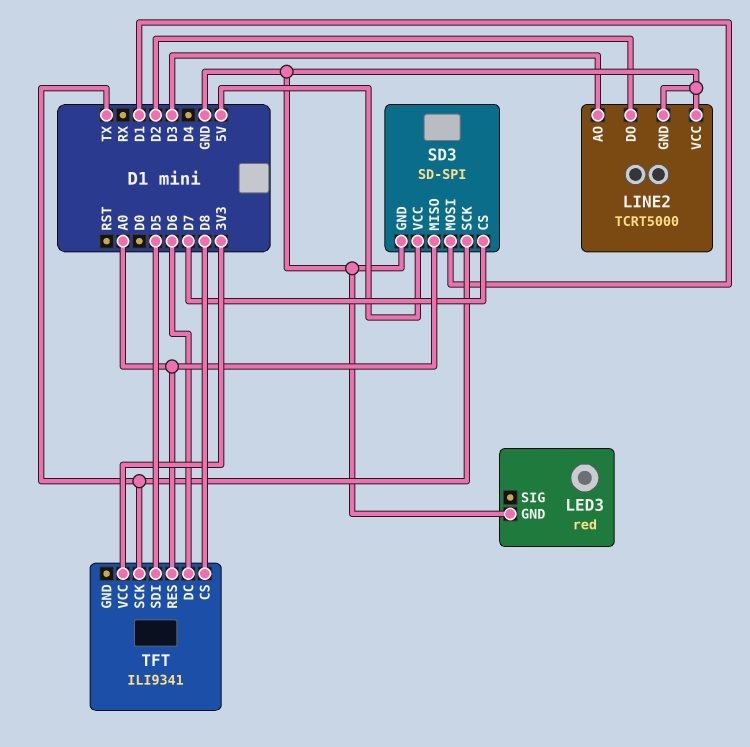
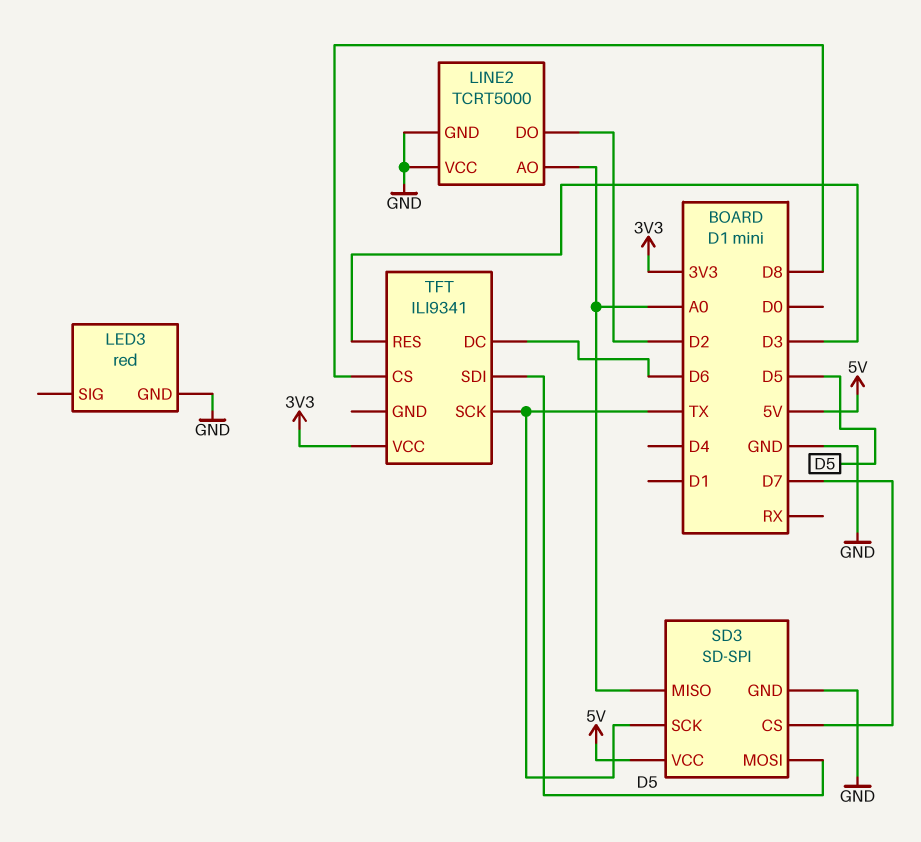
LINE2 pin AO: D3 -> A0
SD3 pin MOSI: D1 -> D5
TFT pin RES: A0 -> D3

